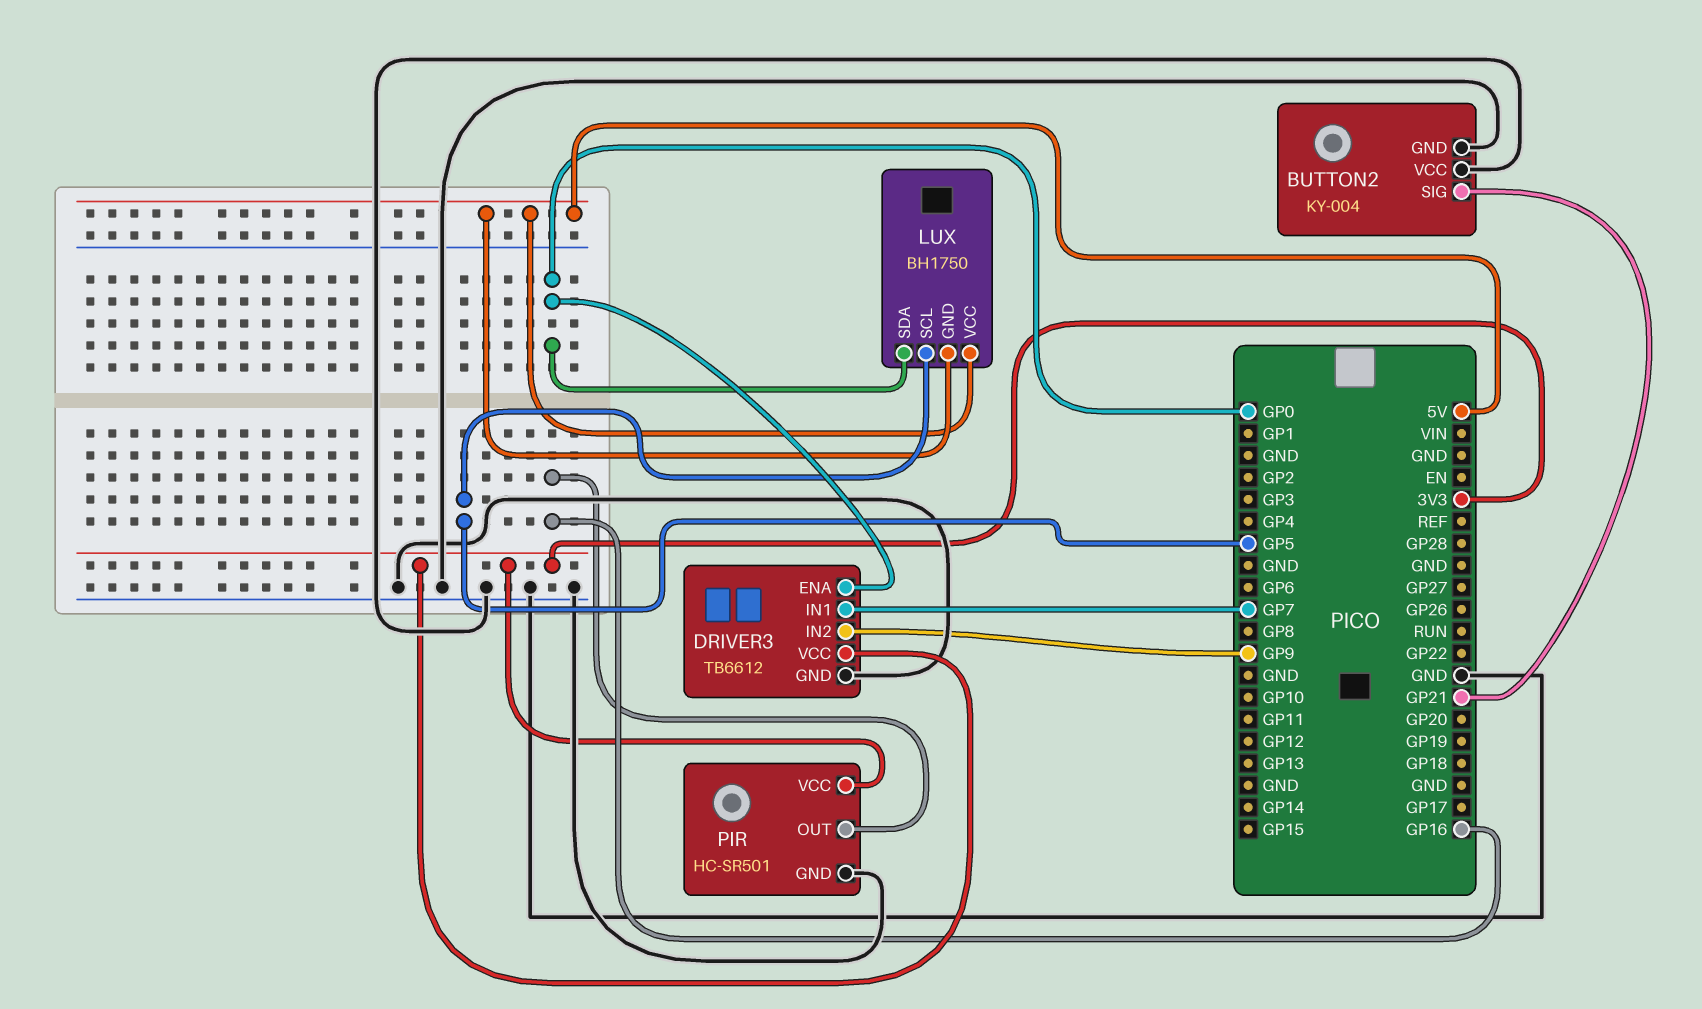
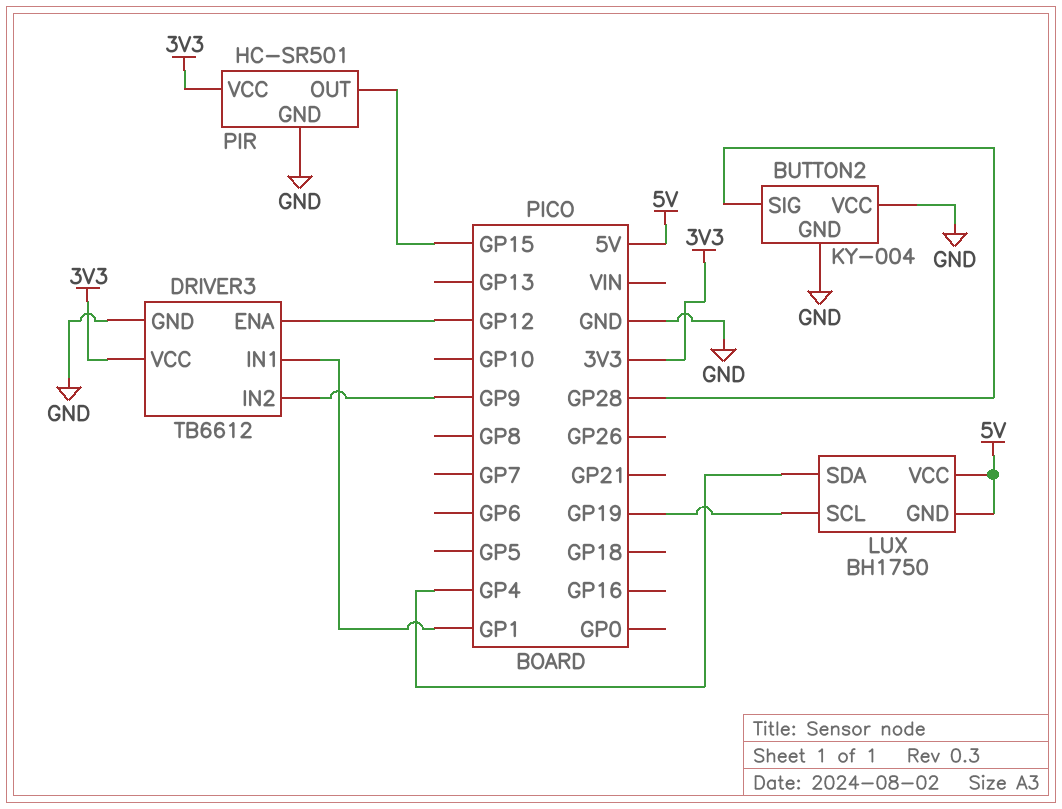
BUTTON2 pin SIG: GP21 -> GP28
DRIVER3 pin ENA: GP0 -> GP12
DRIVER3 pin IN1: GP7 -> GP1
LUX pin SCL: GP5 -> GP19
LUX pin SDA: GP0 -> GP4
PIR pin OUT: GP16 -> GP15

